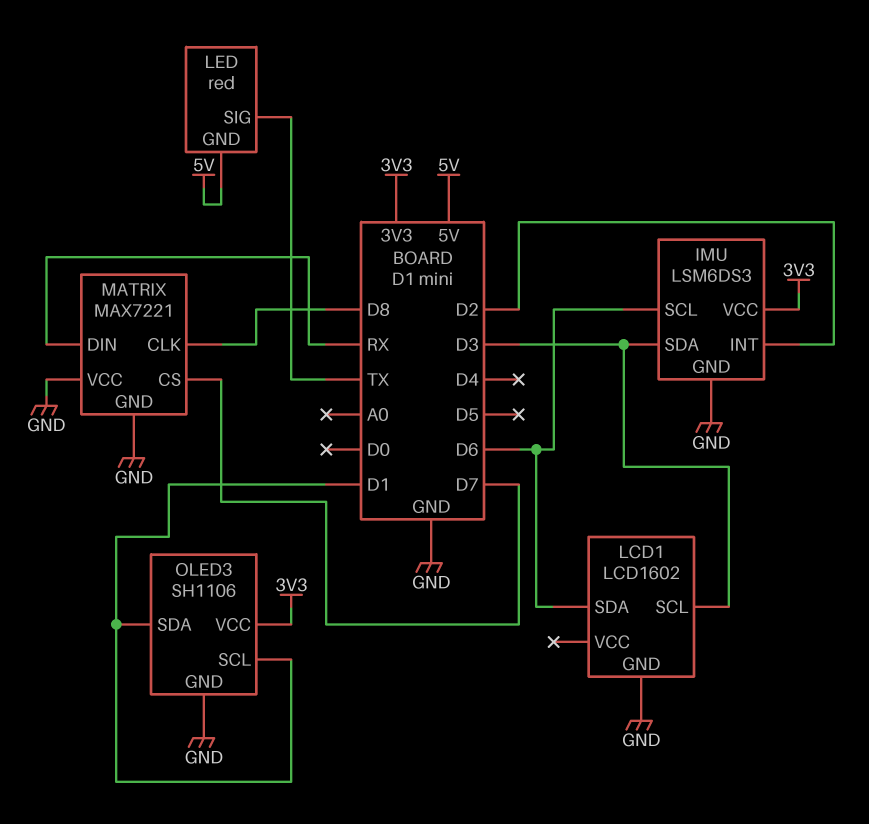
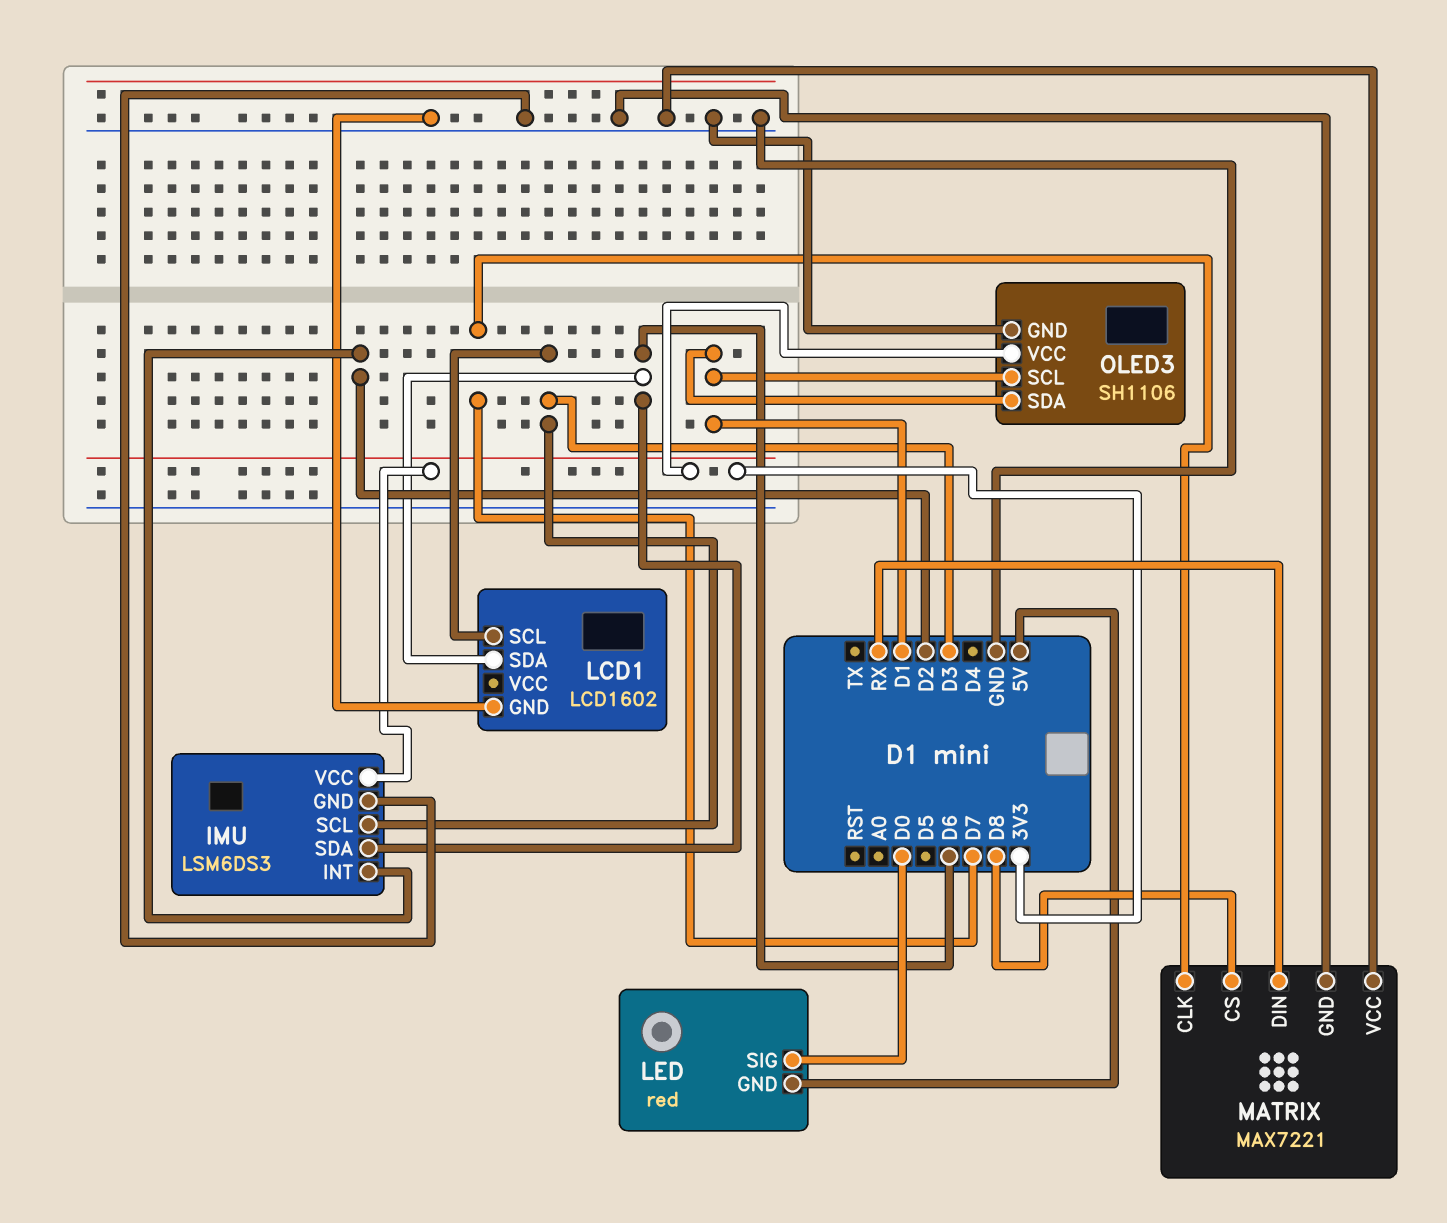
IMU pin SCL: D6 -> D3
IMU pin SDA: D3 -> D6
LED pin SIG: TX -> D0
MATRIX pin CLK: D8 -> D7
MATRIX pin CS: D7 -> D8

